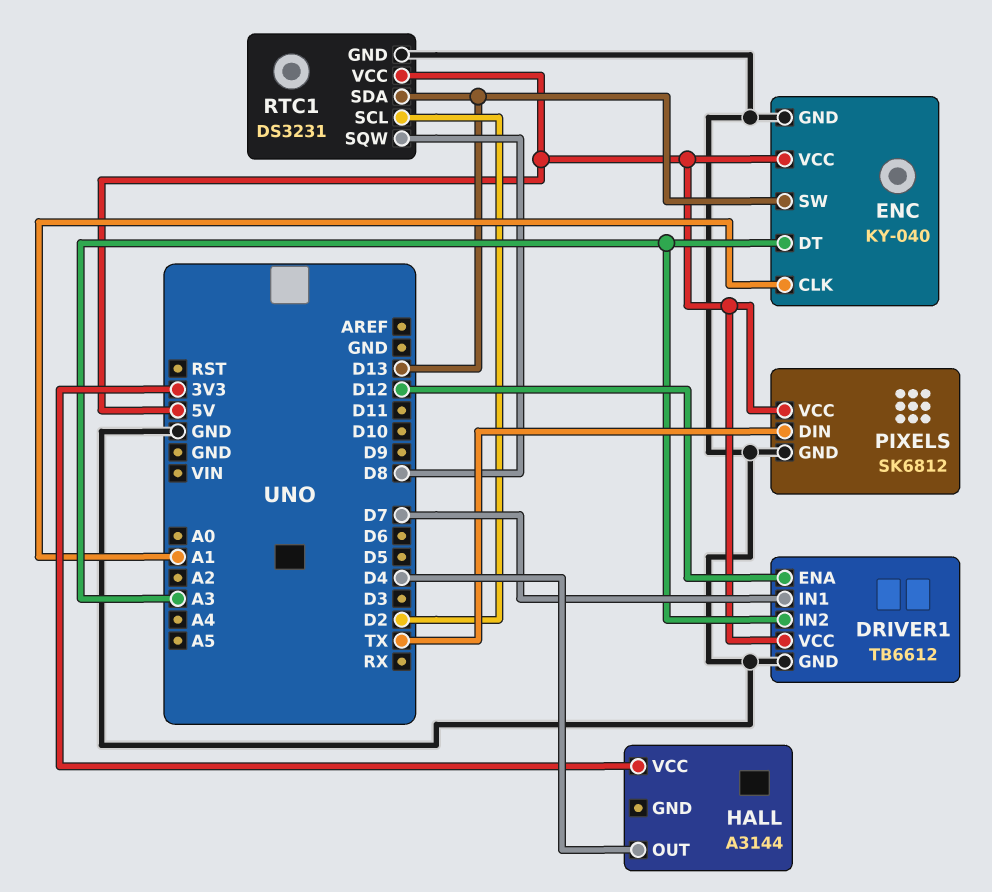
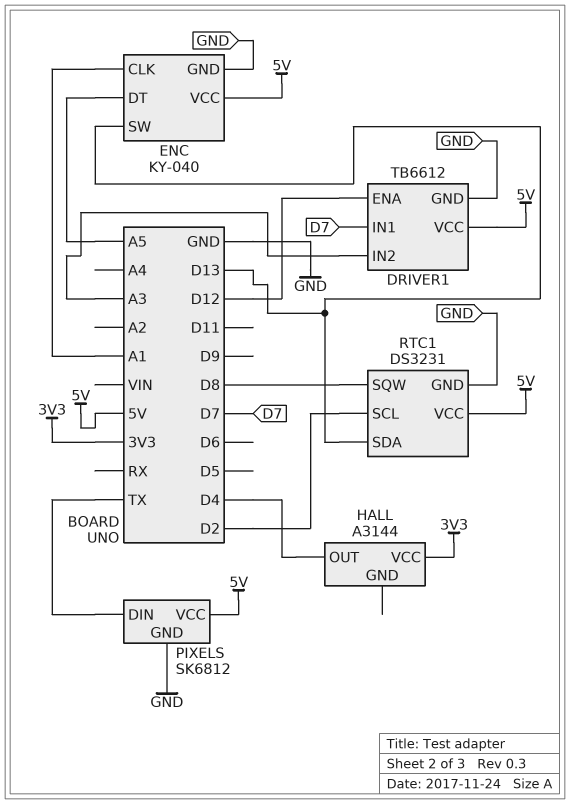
ENC pin DT: A3 -> A5

